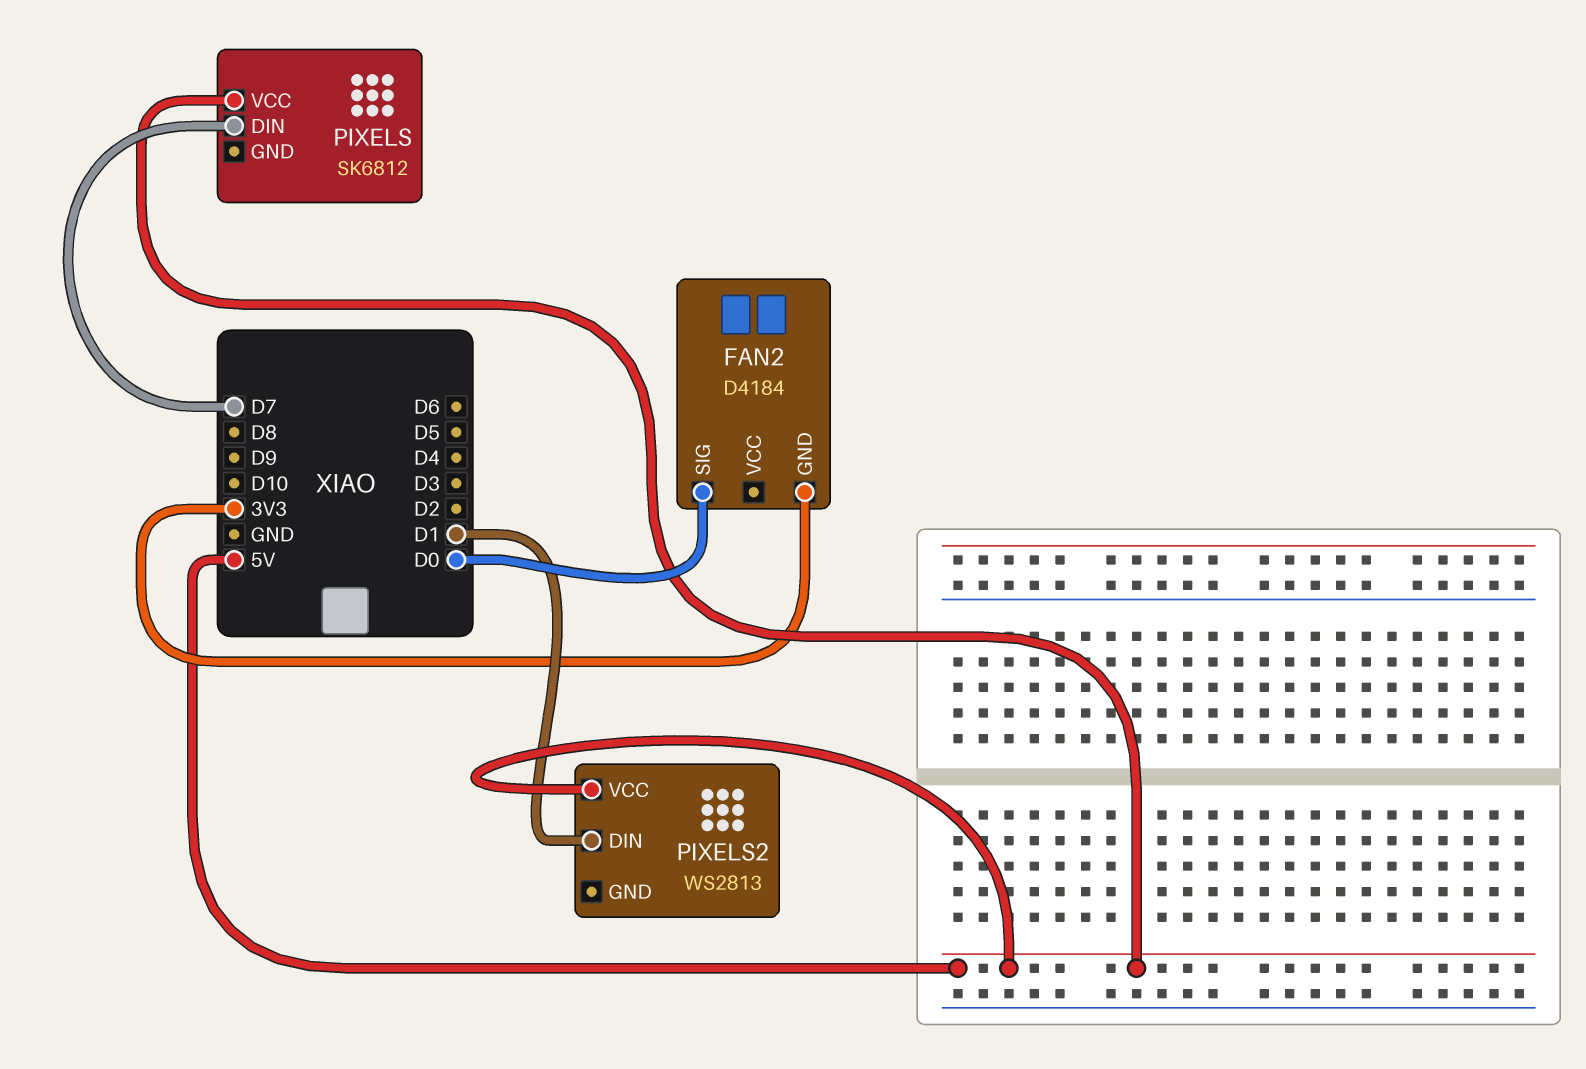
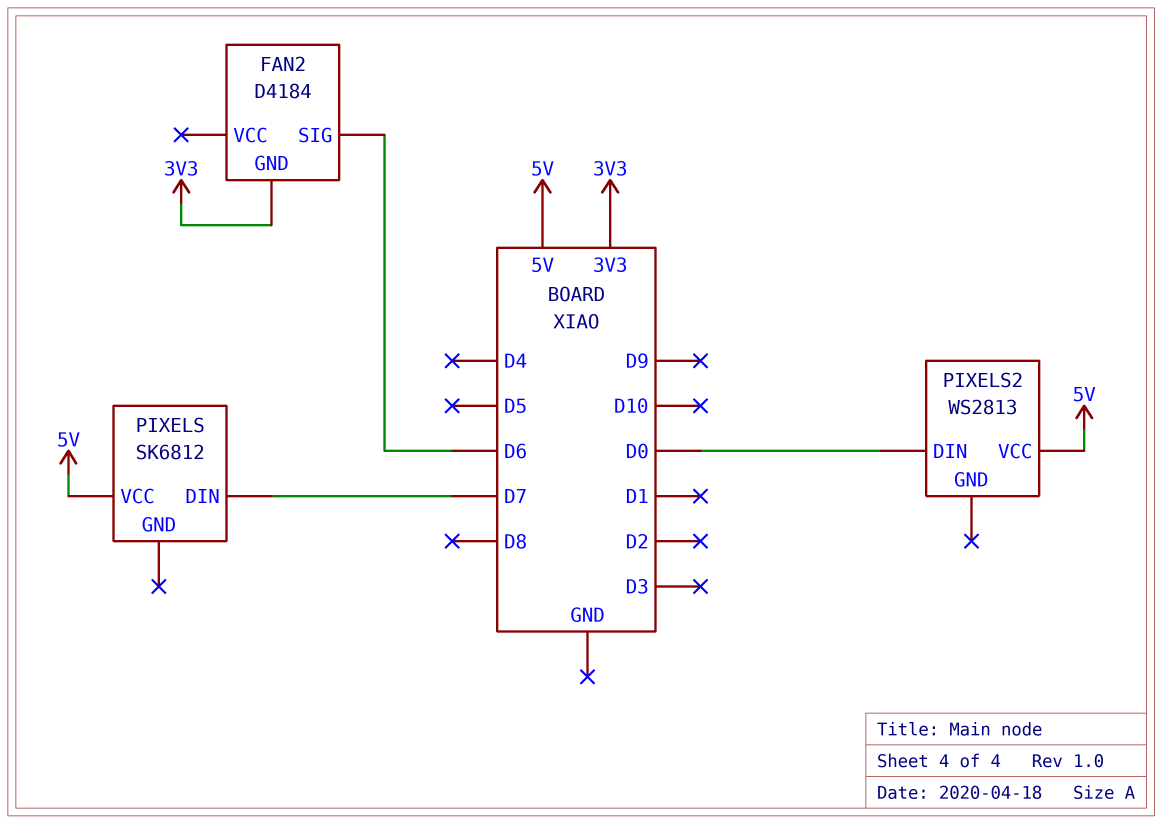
FAN2 pin SIG: D0 -> D6
PIXELS2 pin DIN: D1 -> D0

